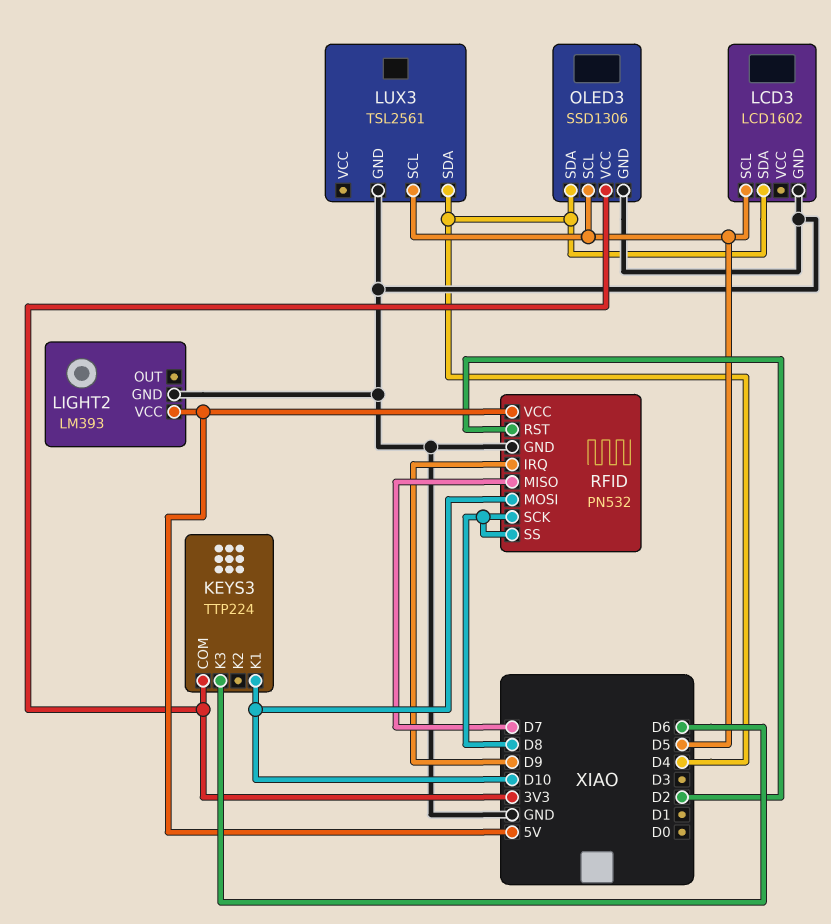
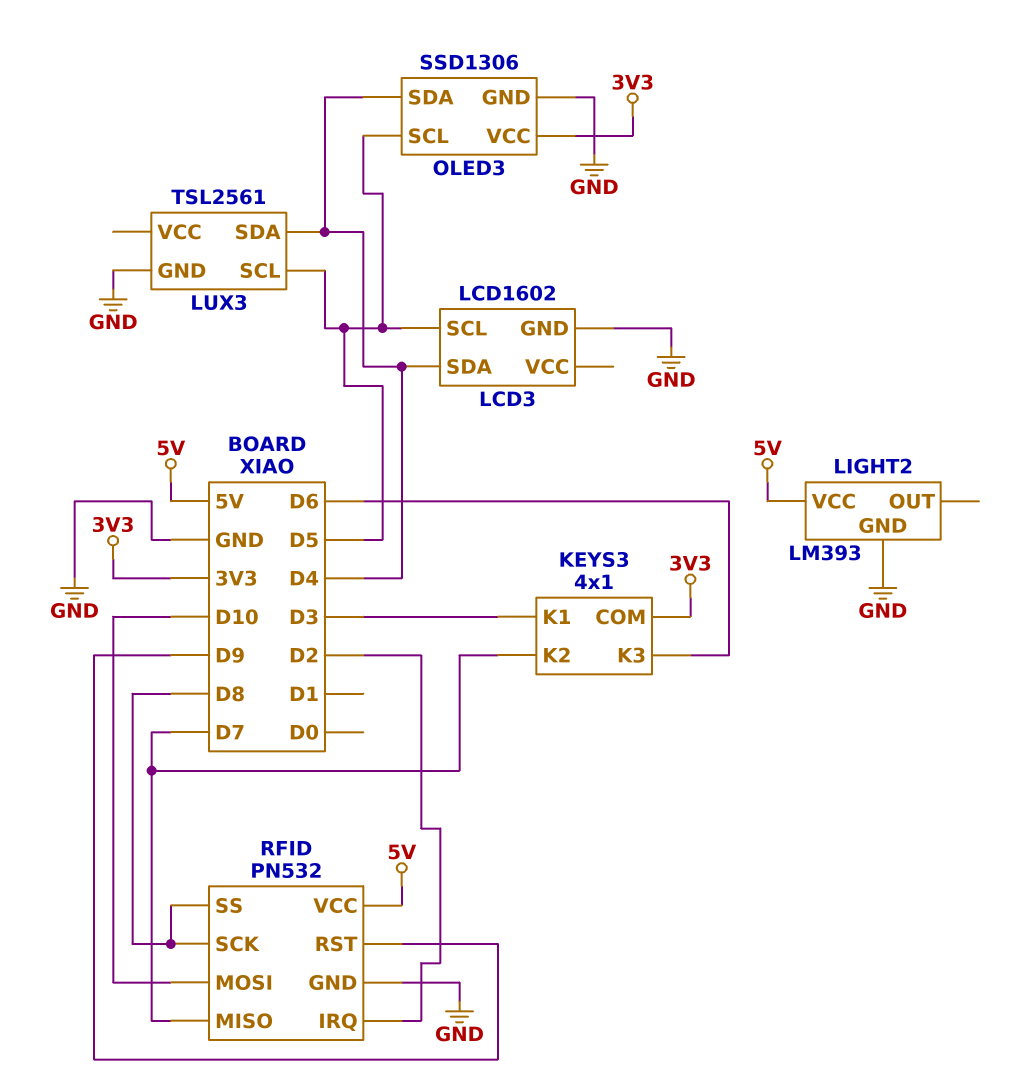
KEYS3: TTP224 -> 4x1
KEYS3 pin K1: D10 -> D3
KEYS3 pin K2: none -> D7
RFID pin IRQ: D9 -> D2
RFID pin RST: D2 -> D9

